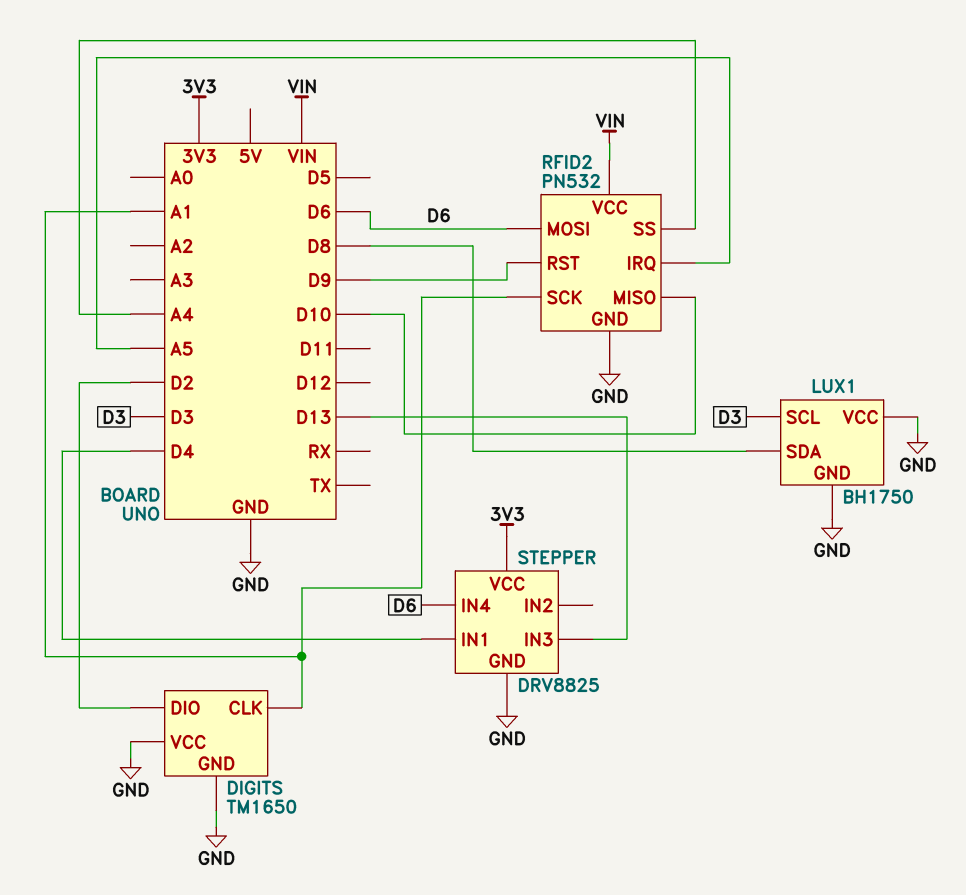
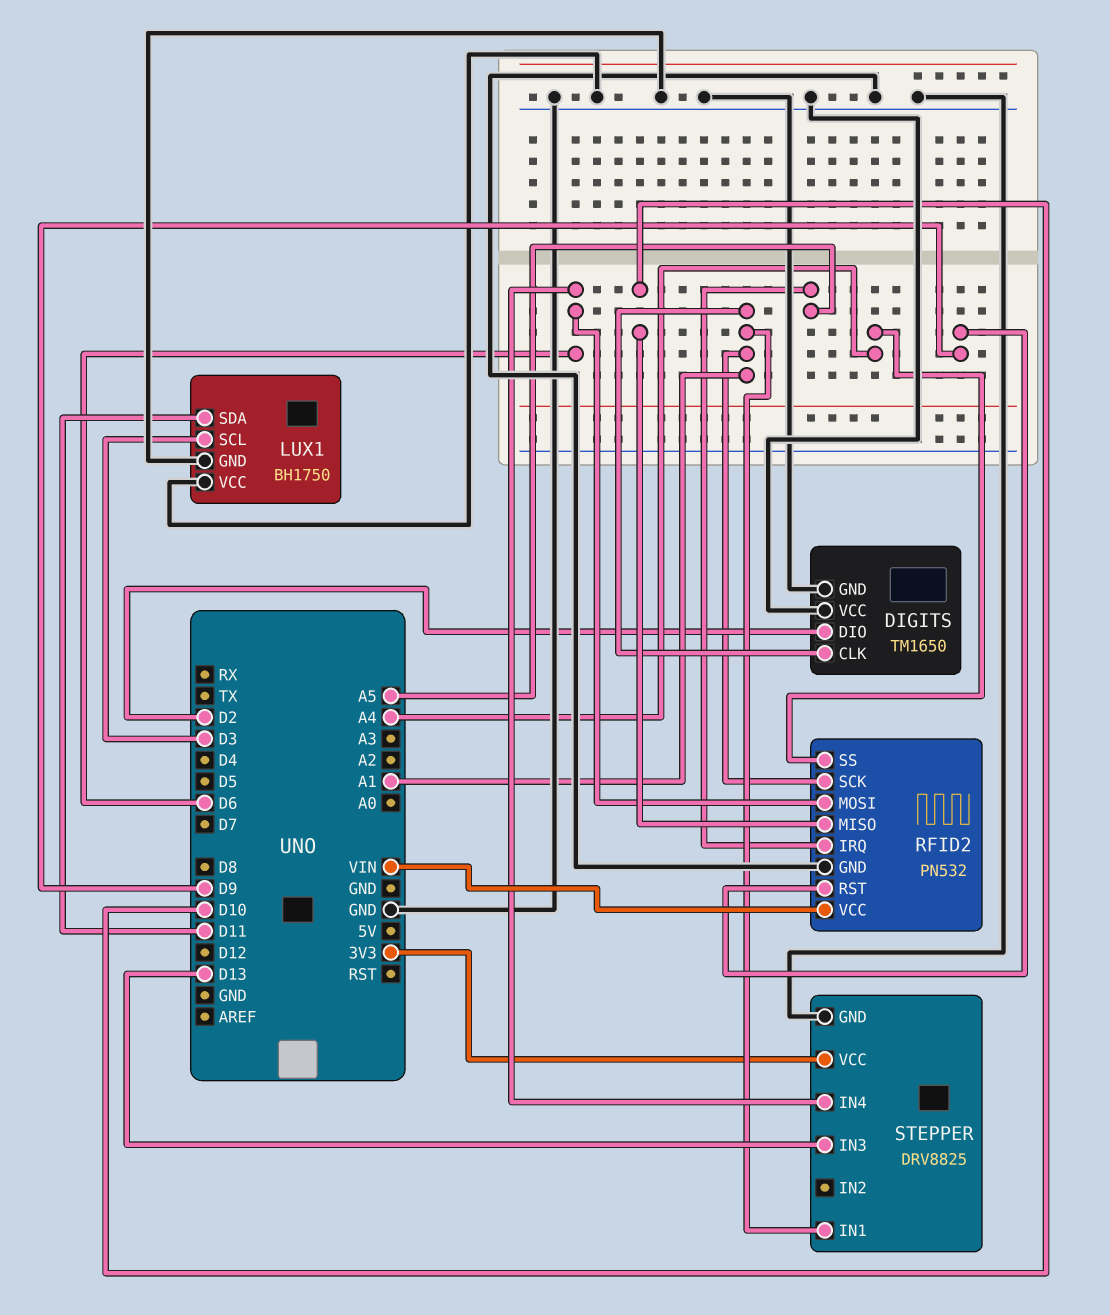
LUX1 pin SDA: D8 -> D11
STEPPER pin IN1: D4 -> A1

